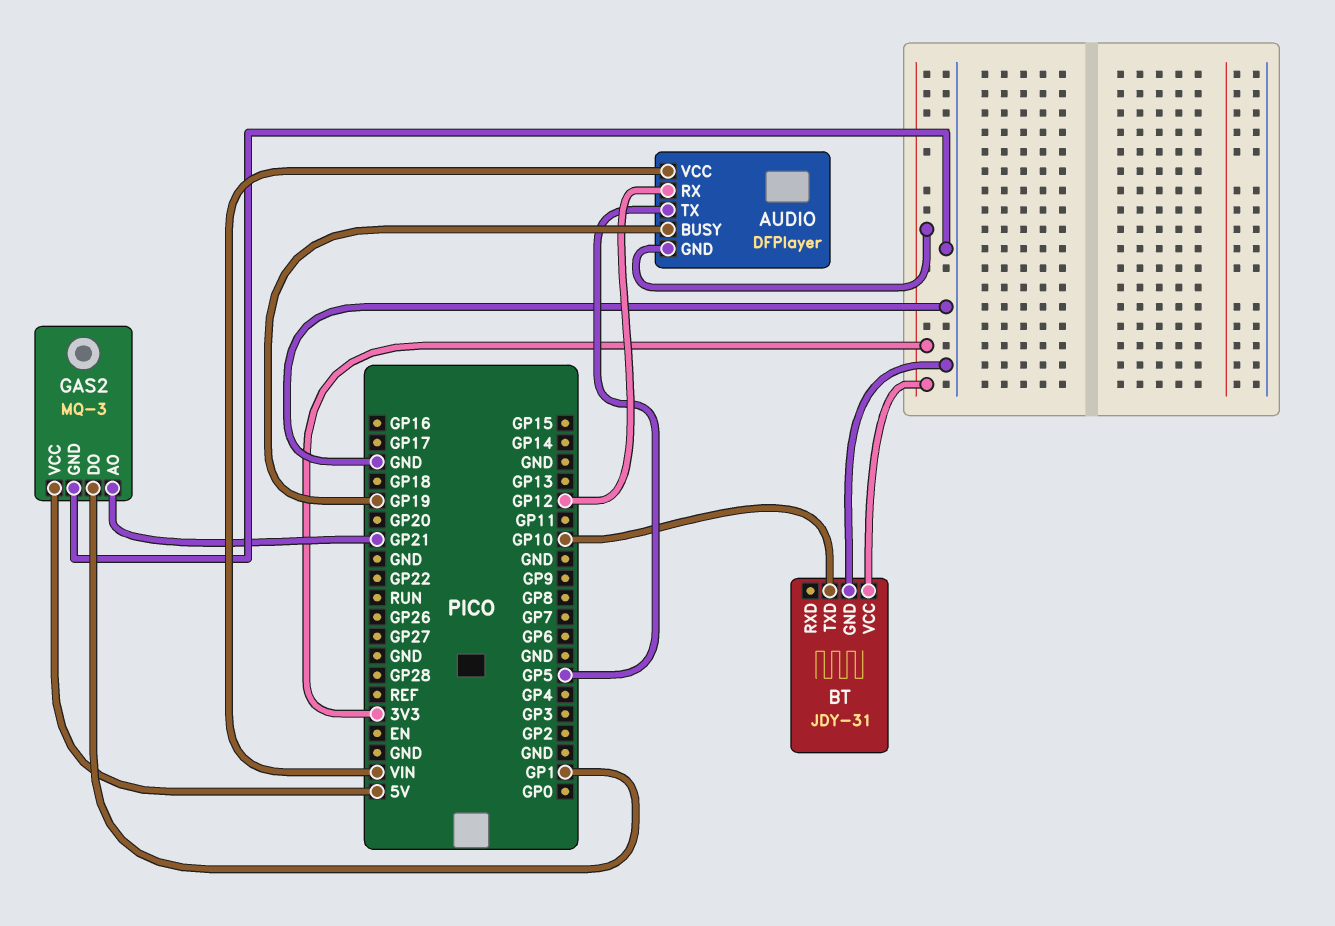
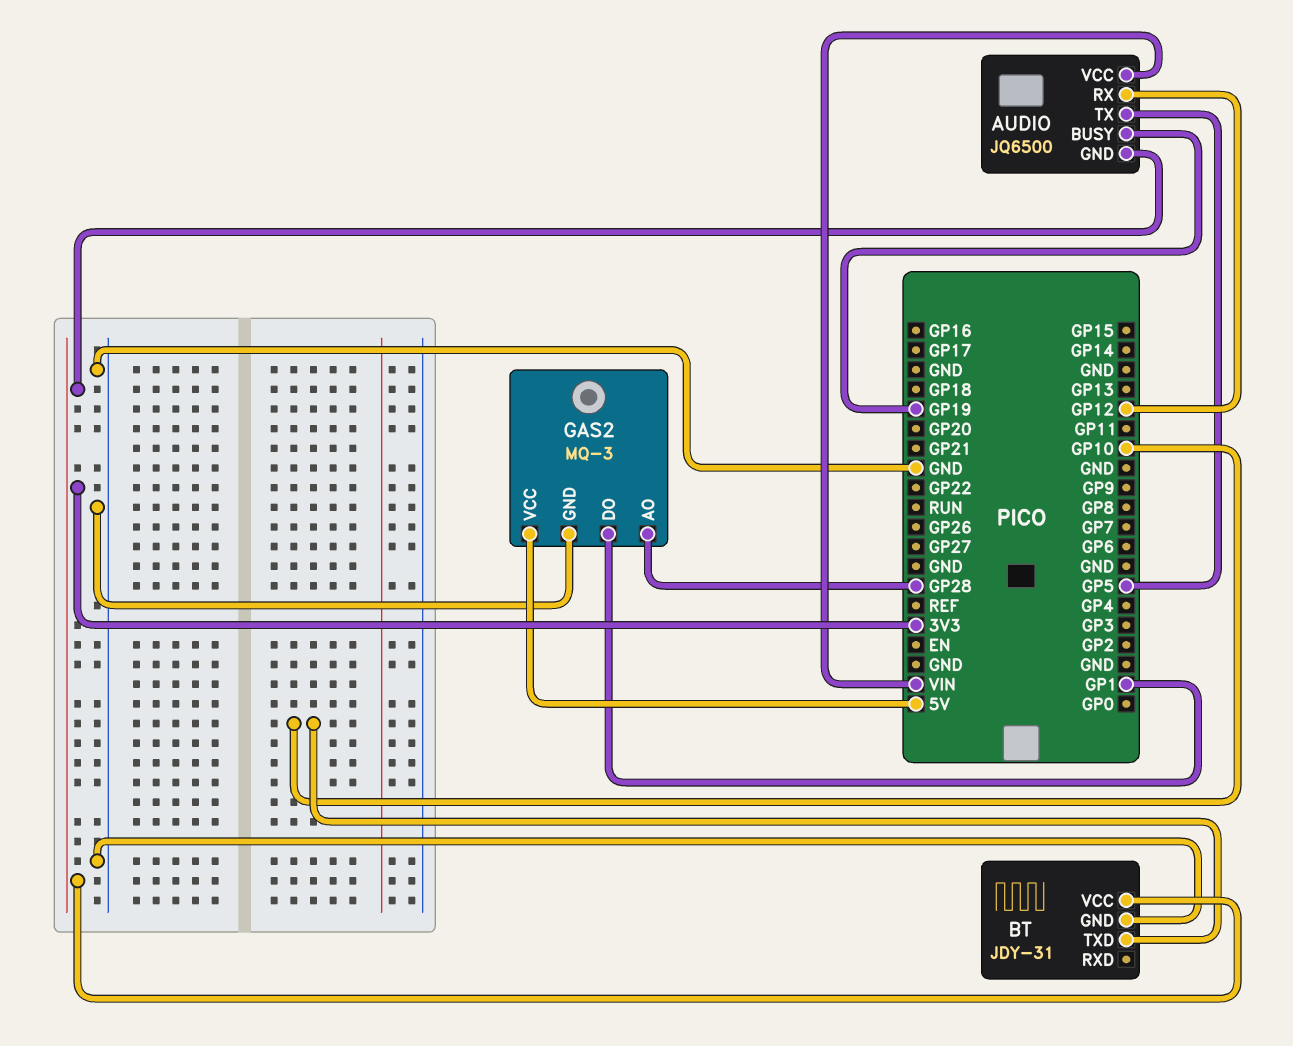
AUDIO: DFPlayer -> JQ6500
GAS2 pin AO: GP21 -> GP28

